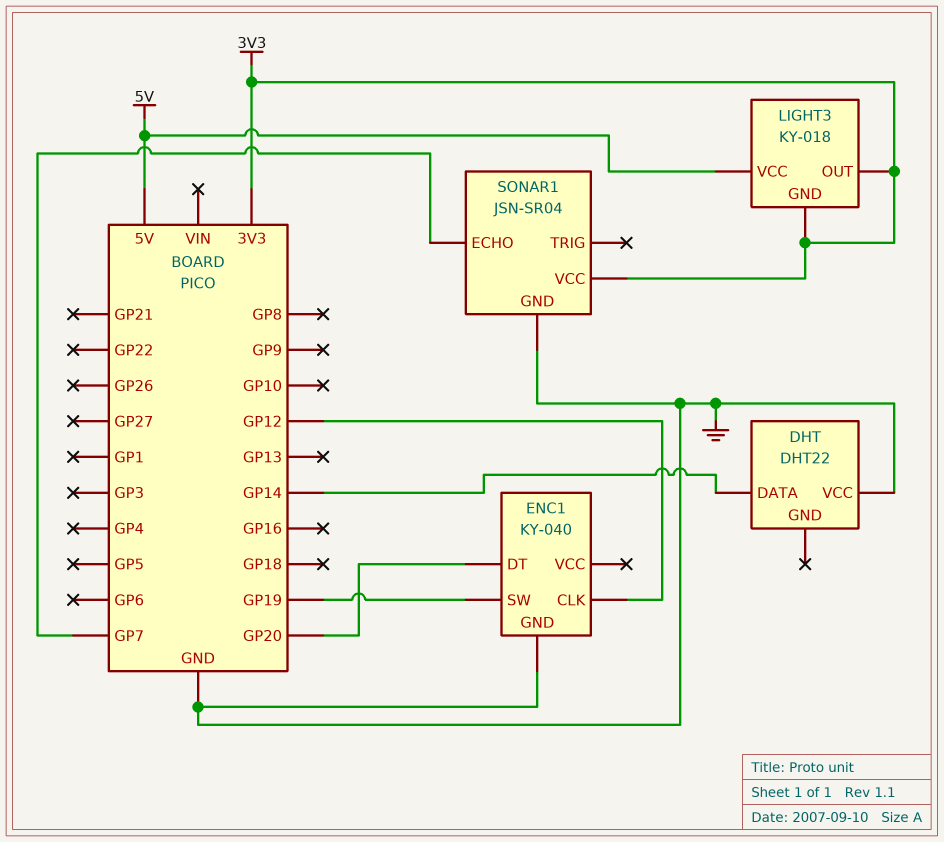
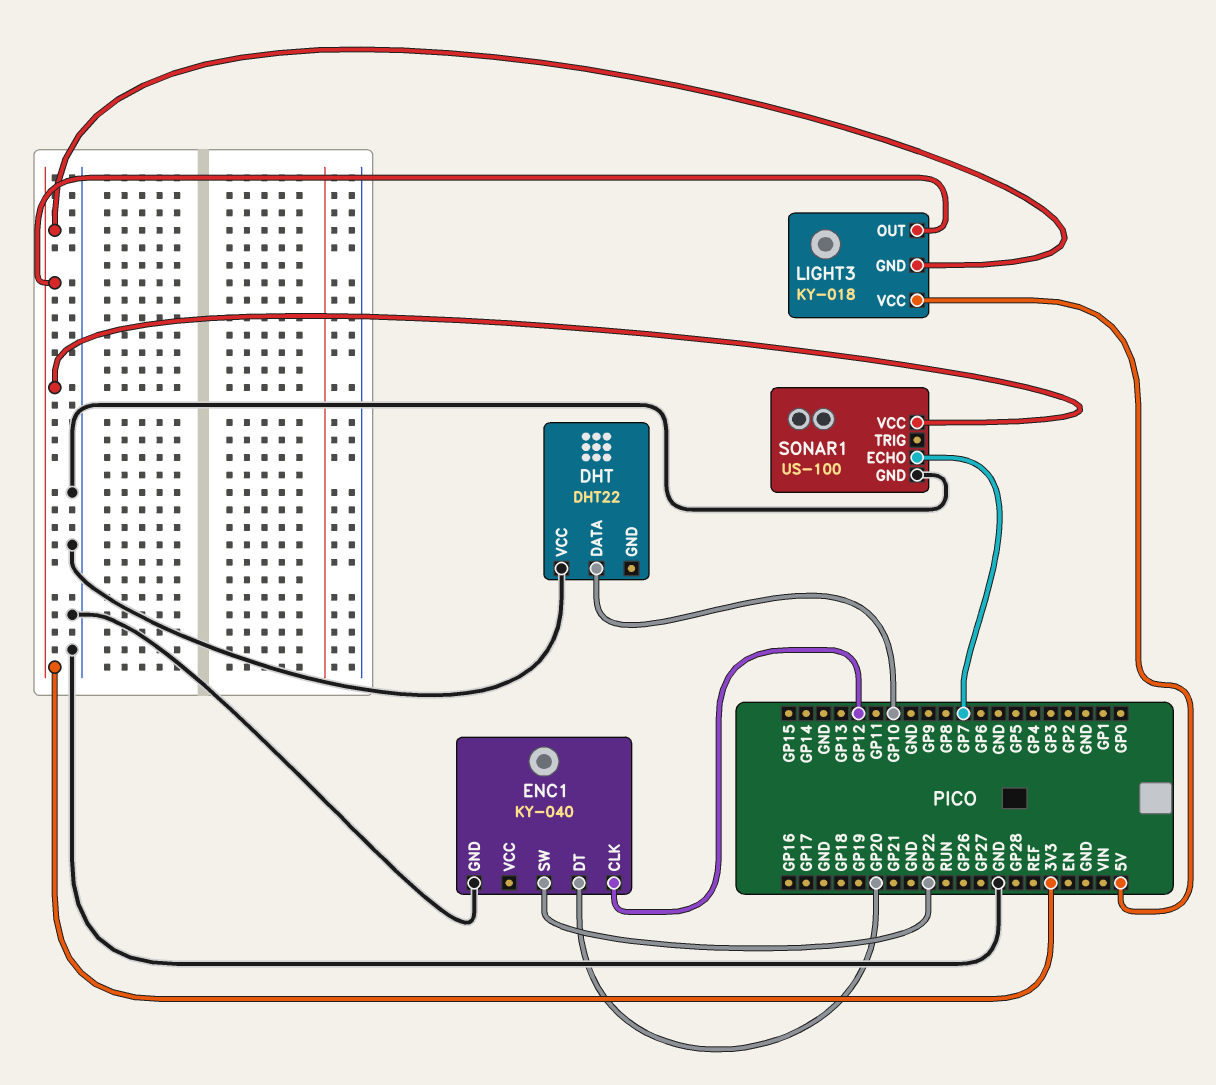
DHT pin DATA: GP14 -> GP10
ENC1 pin SW: GP19 -> GP22
SONAR1: JSN-SR04 -> US-100

